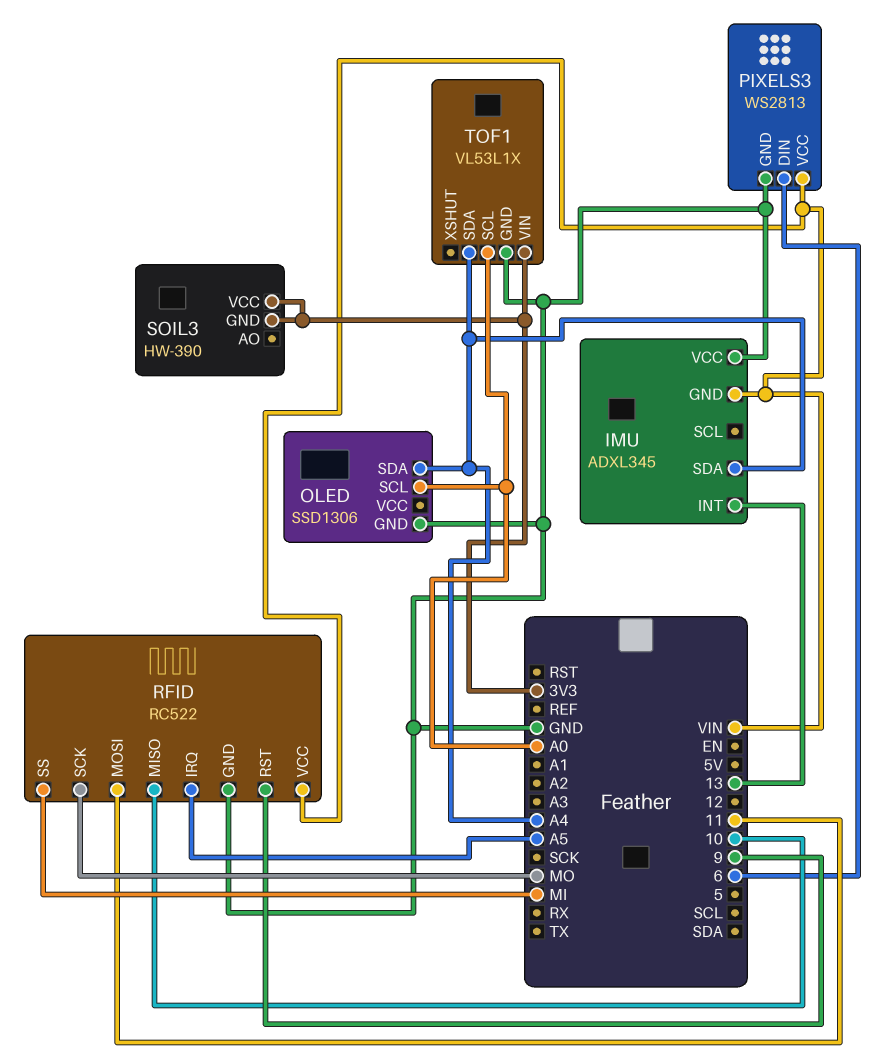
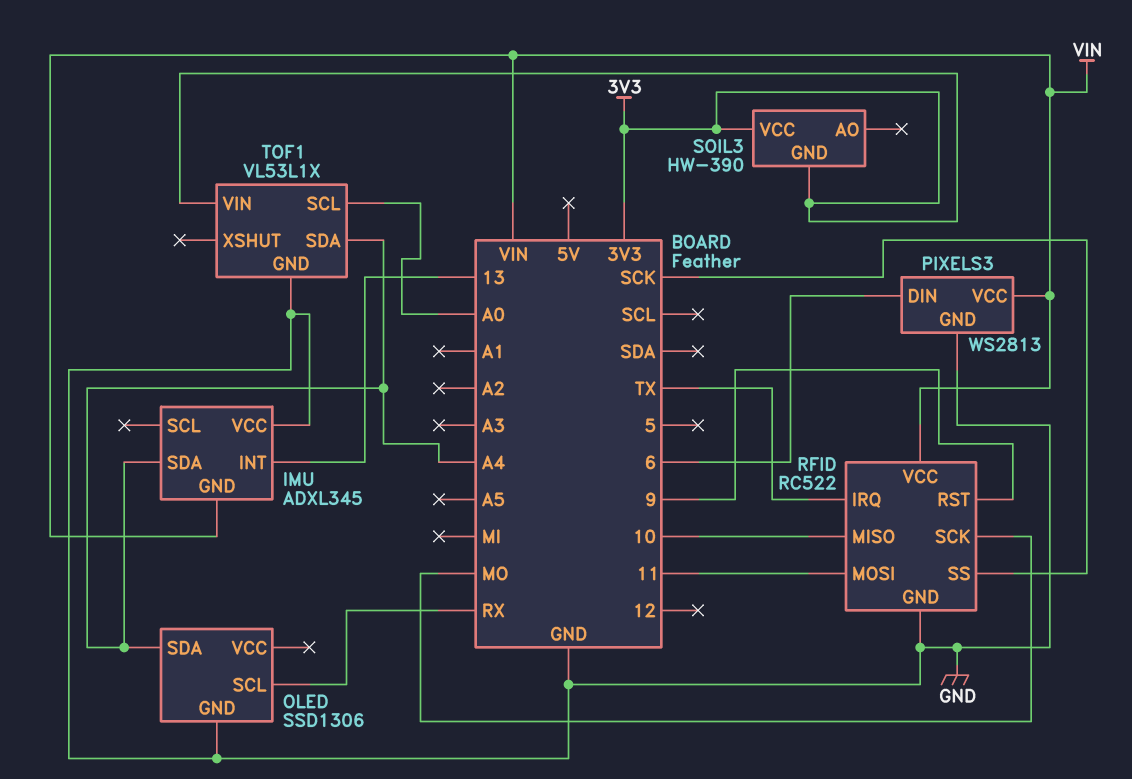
OLED pin SCL: A0 -> RX
RFID pin IRQ: A5 -> TX
RFID pin SS: MI -> SCK

